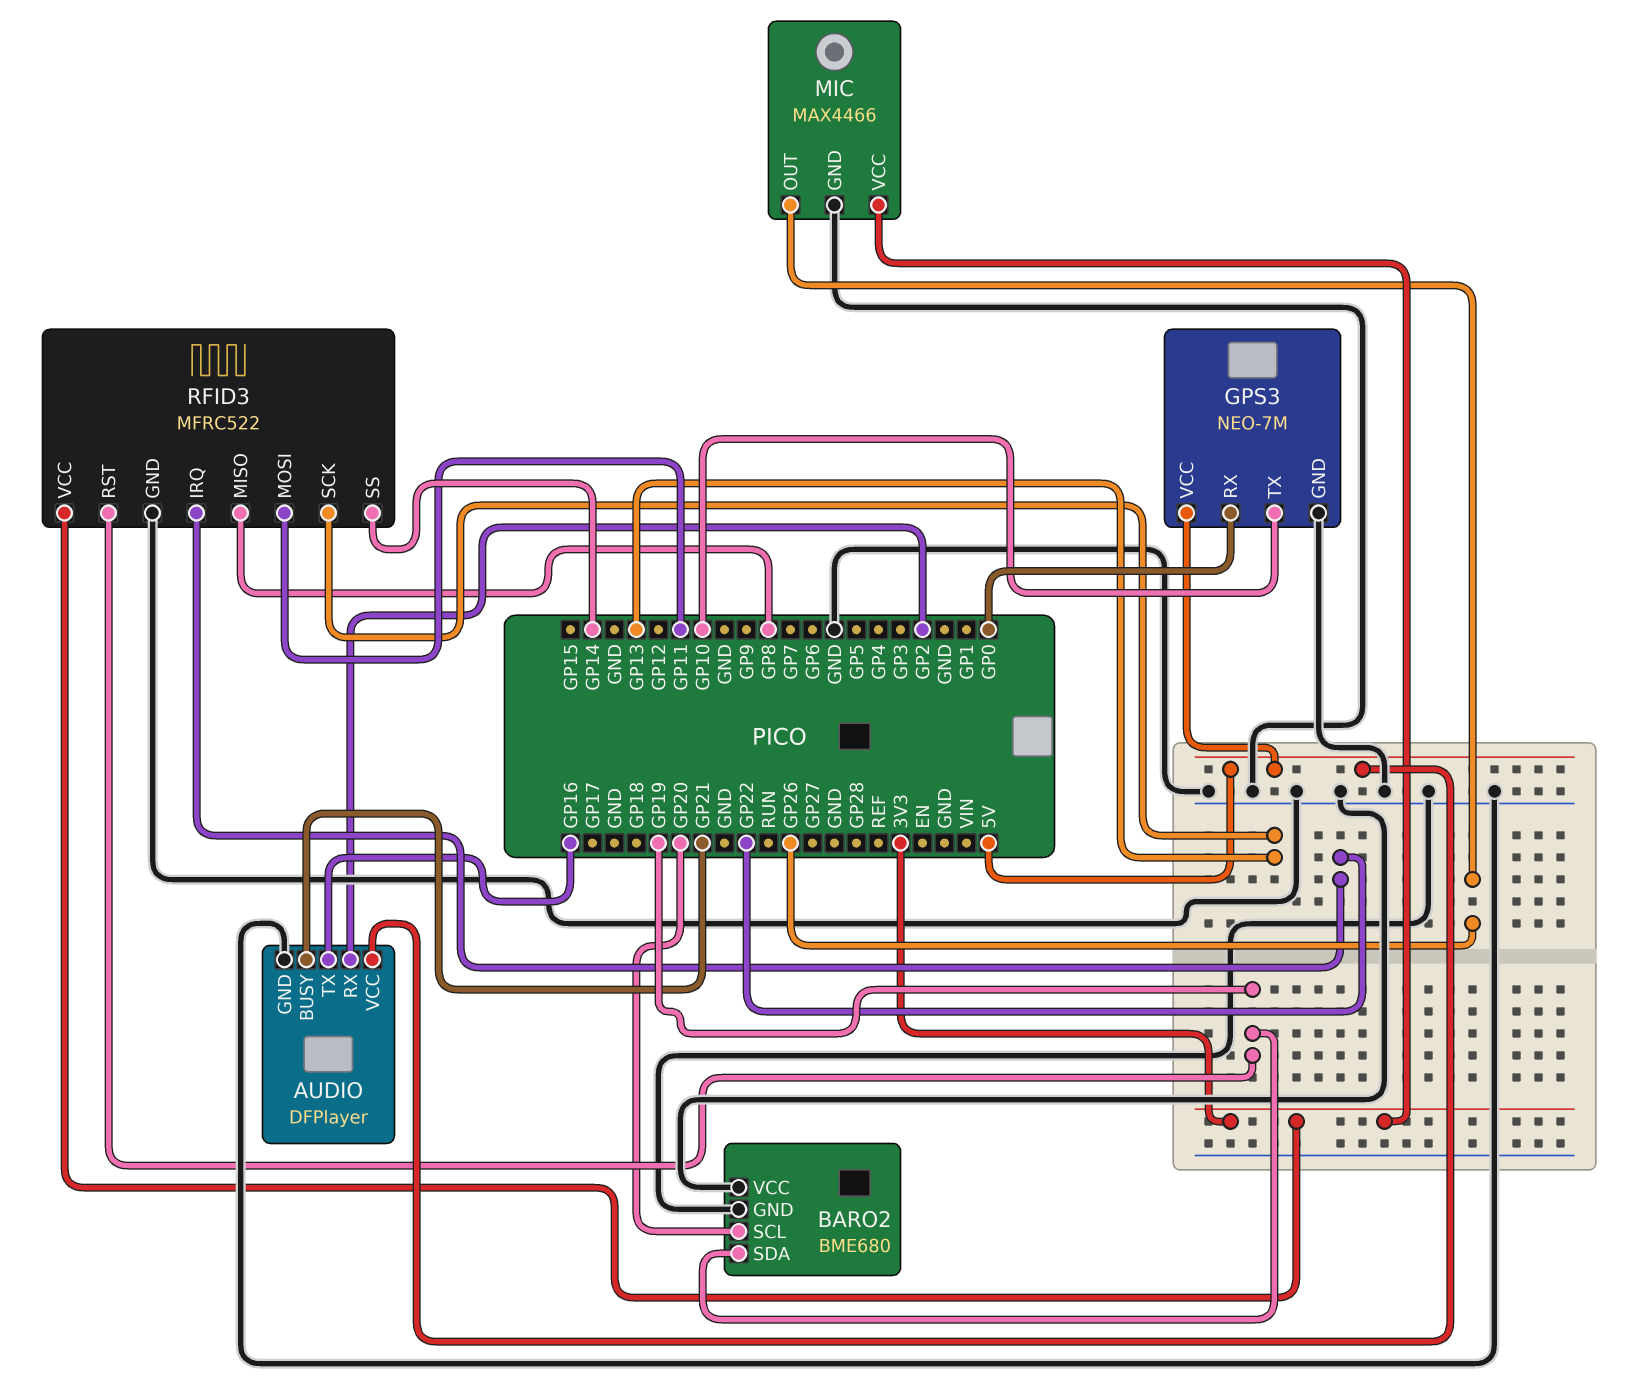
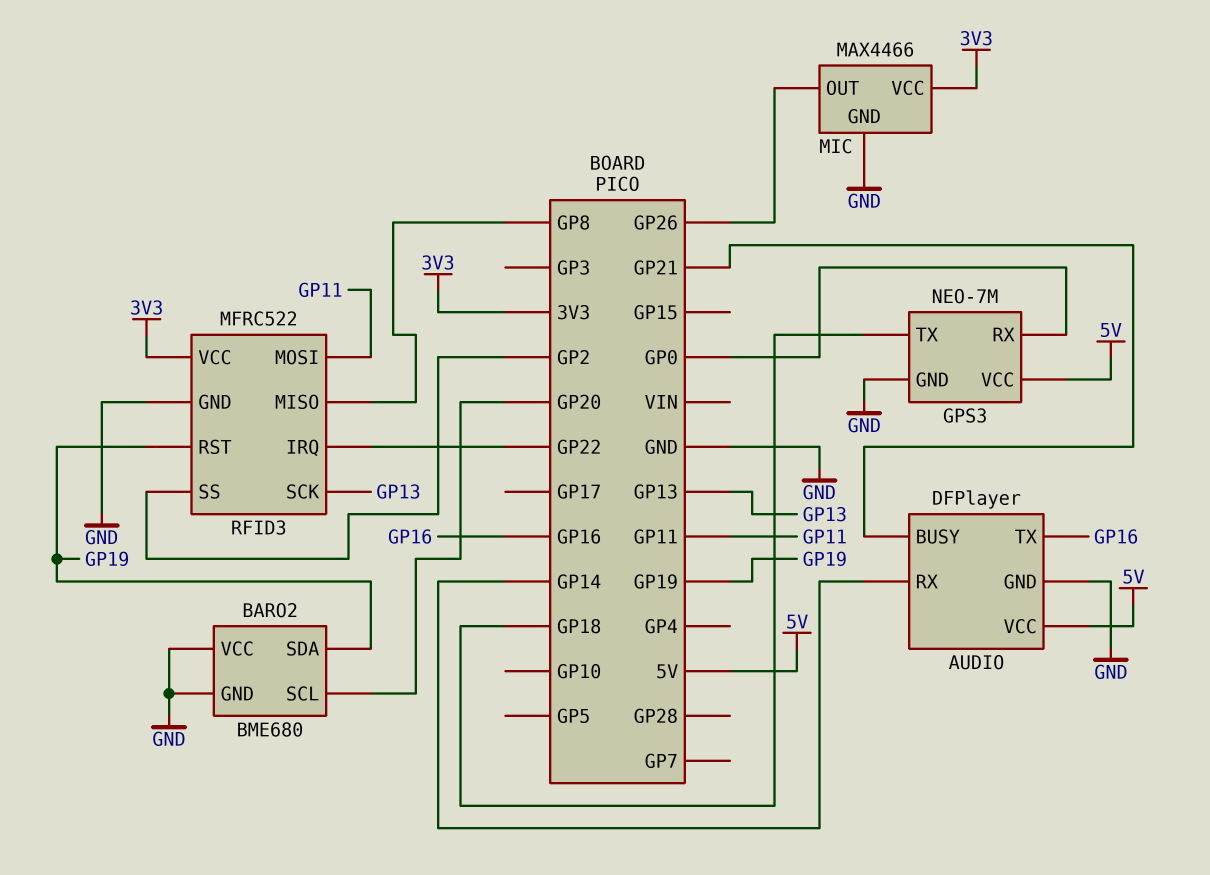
AUDIO pin RX: GP2 -> GP14
GPS3 pin TX: GP10 -> GP18
RFID3 pin SS: GP14 -> GP2

